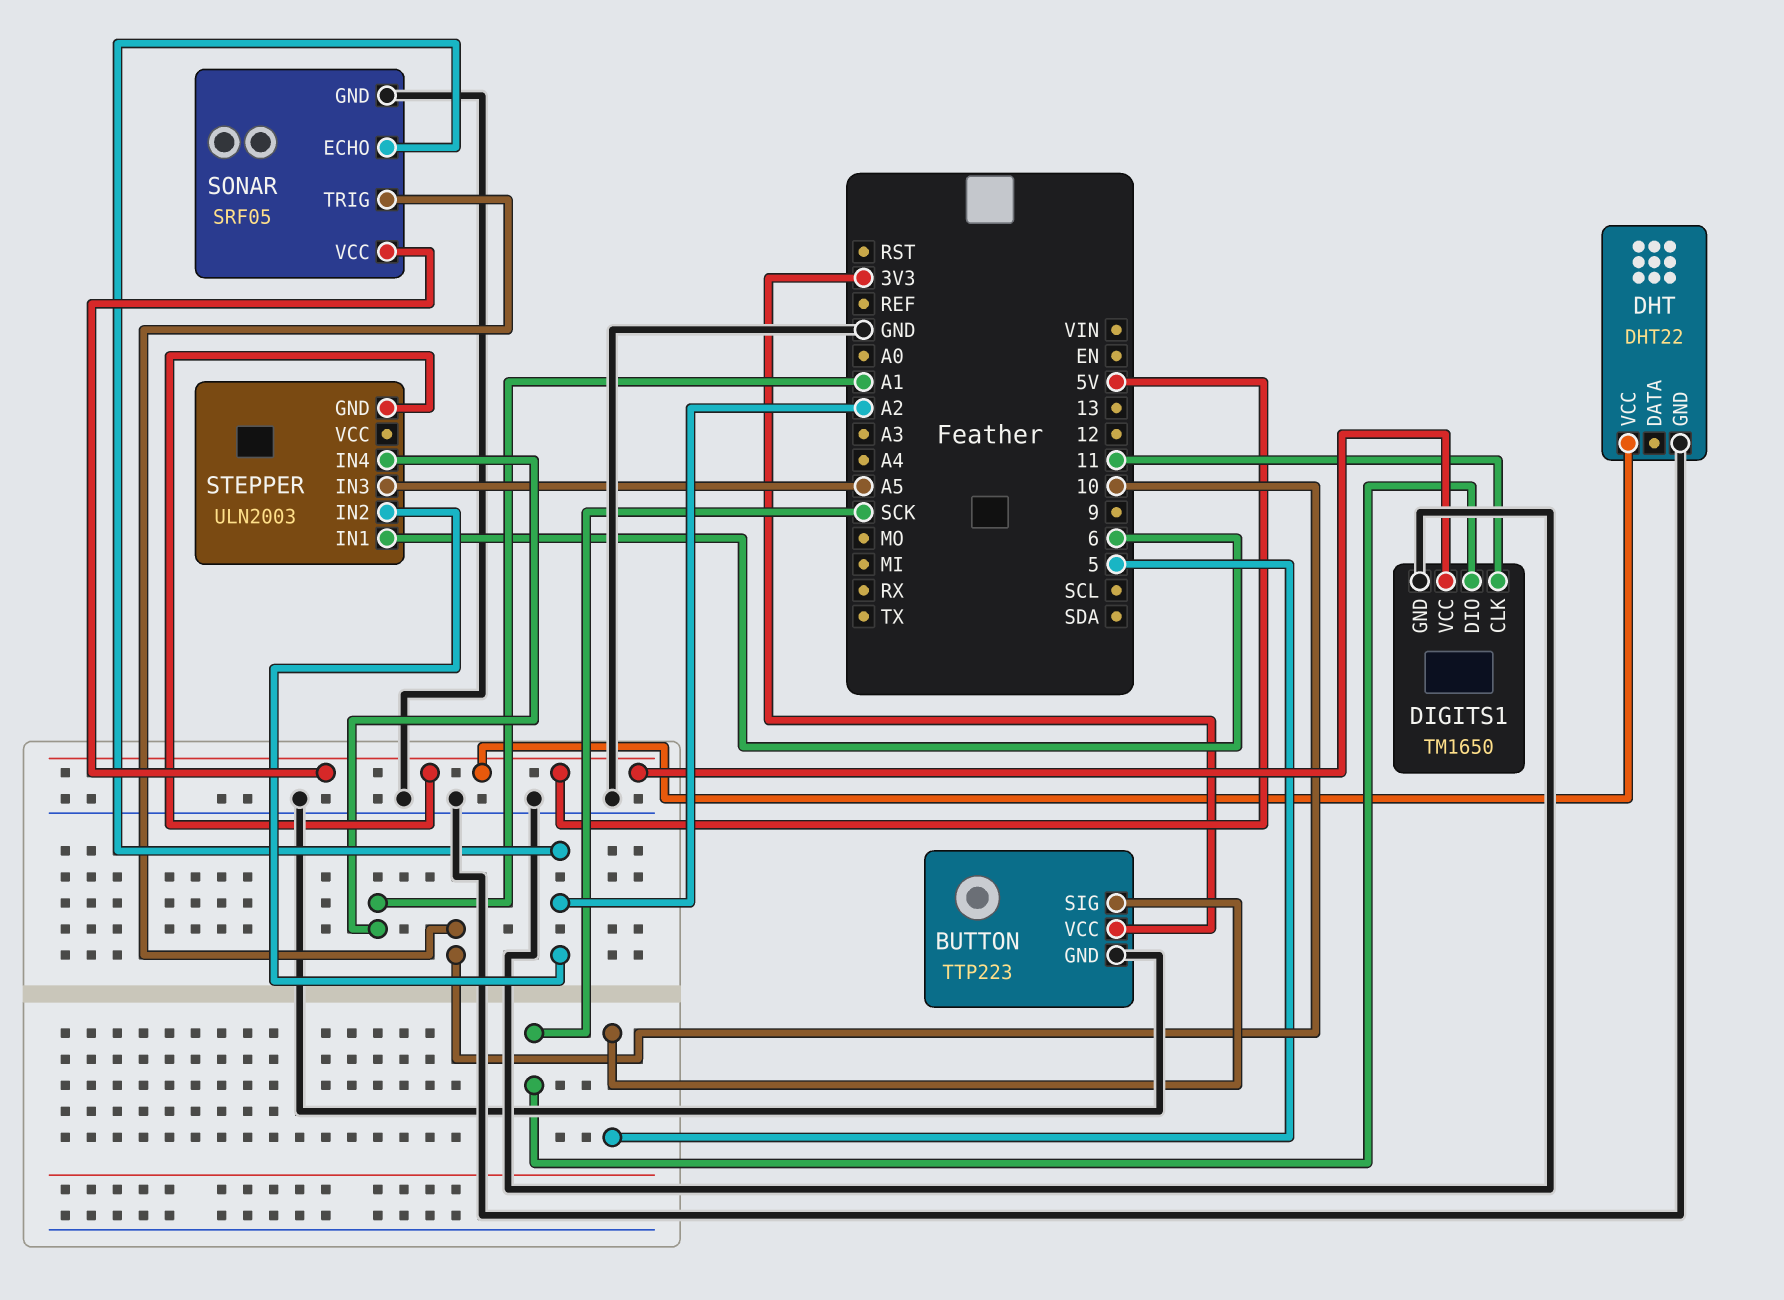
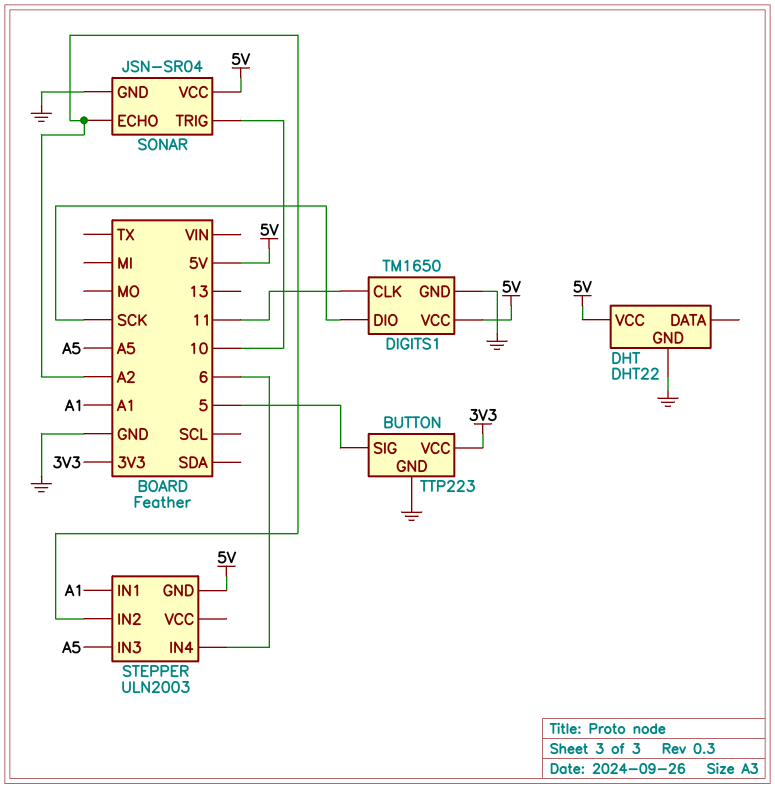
SONAR: SRF05 -> JSN-SR04
STEPPER pin IN1: 6 -> A1
STEPPER pin IN4: A1 -> 6

